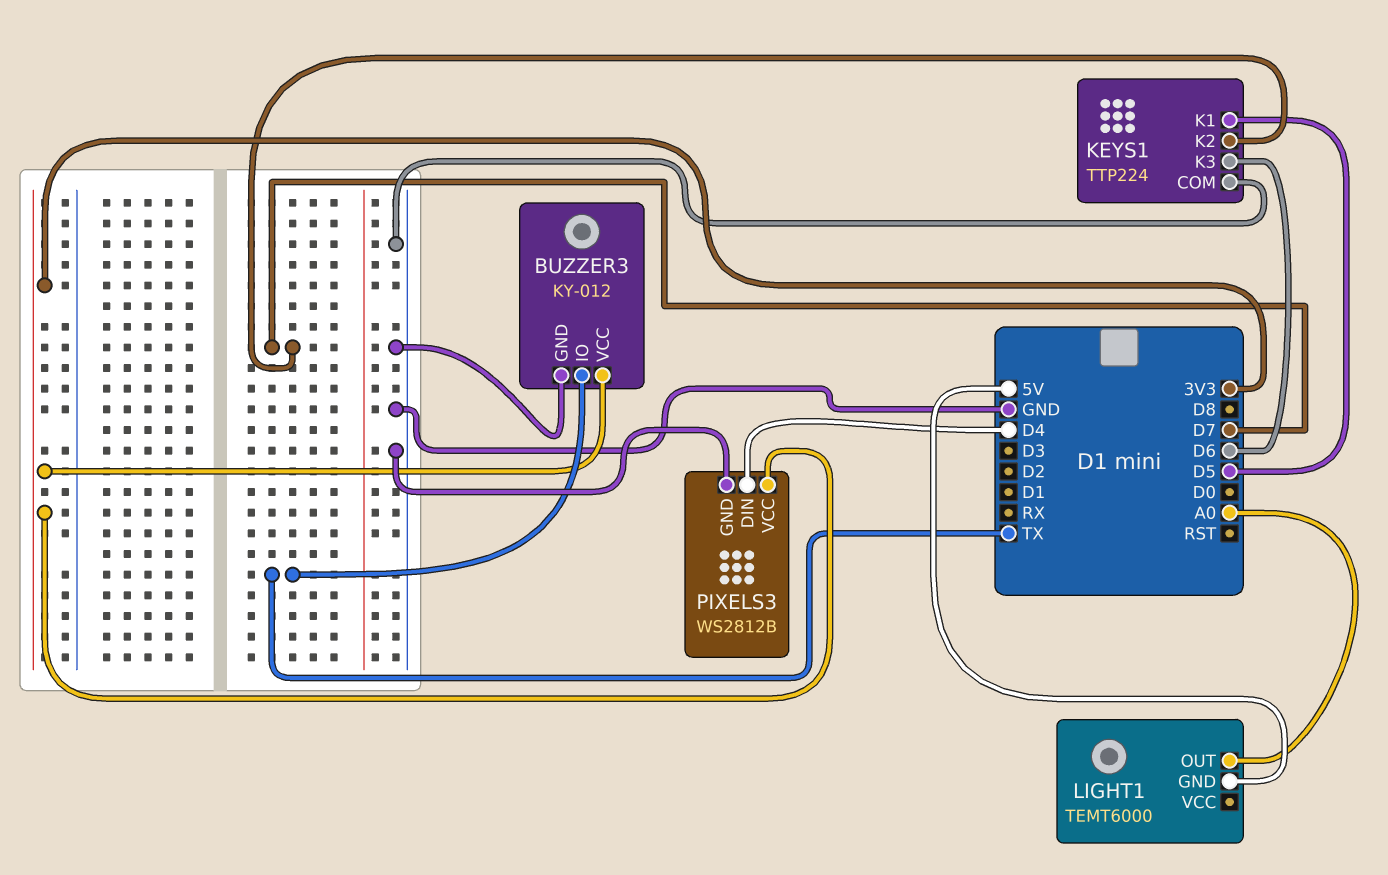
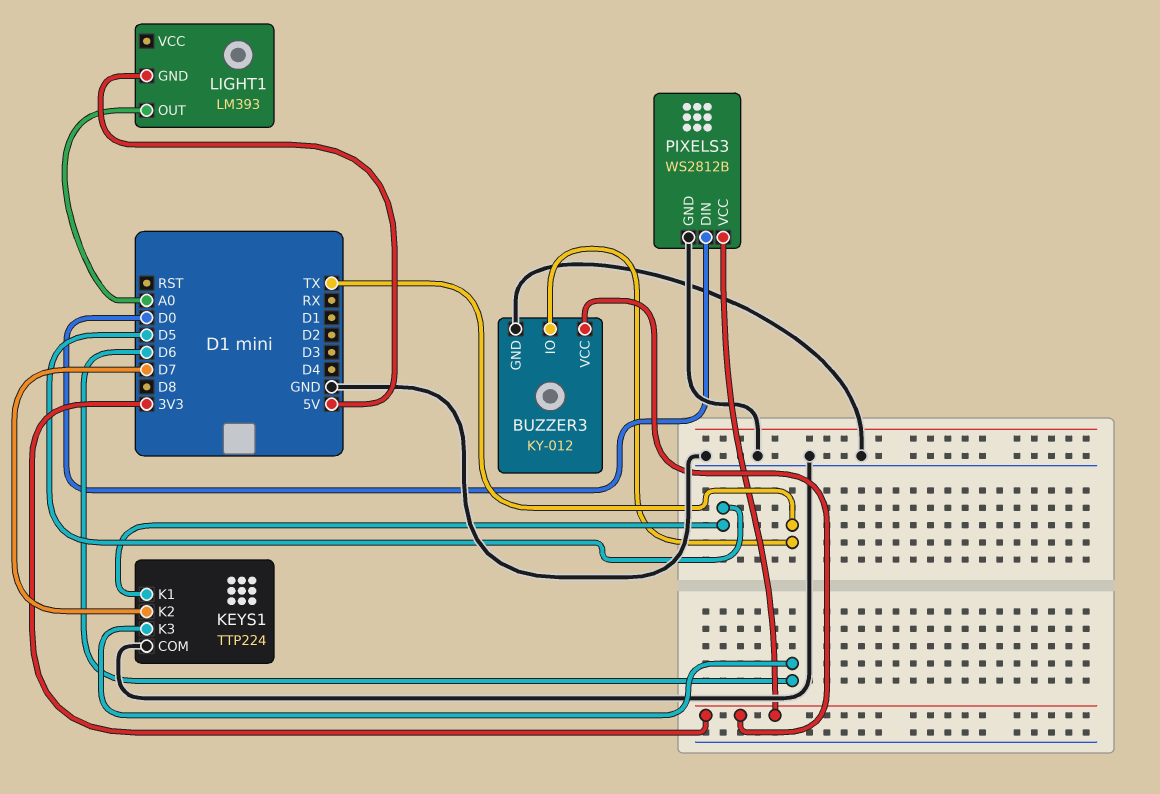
LIGHT1: TEMT6000 -> LM393
PIXELS3 pin DIN: D4 -> D0

